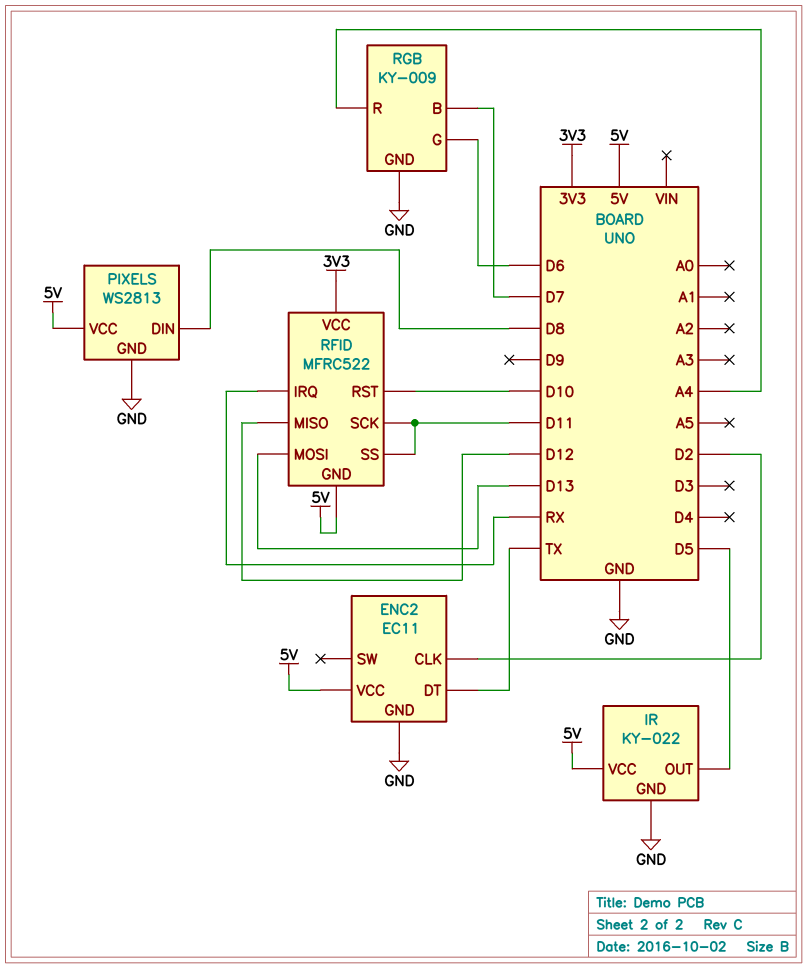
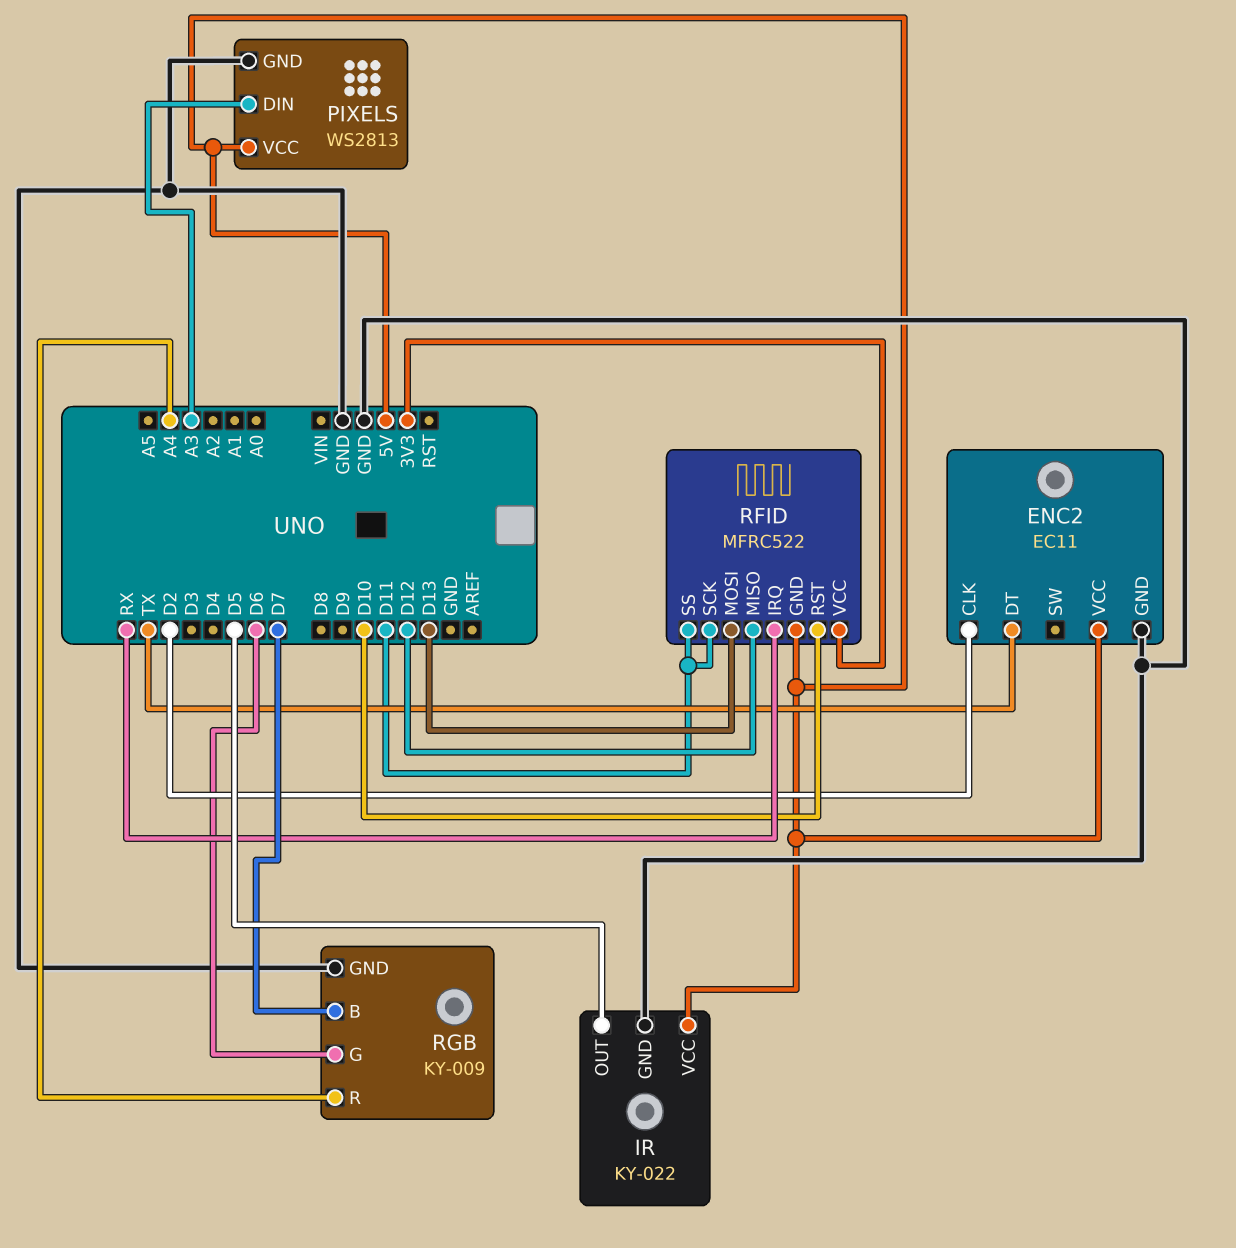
PIXELS pin DIN: D8 -> A3

